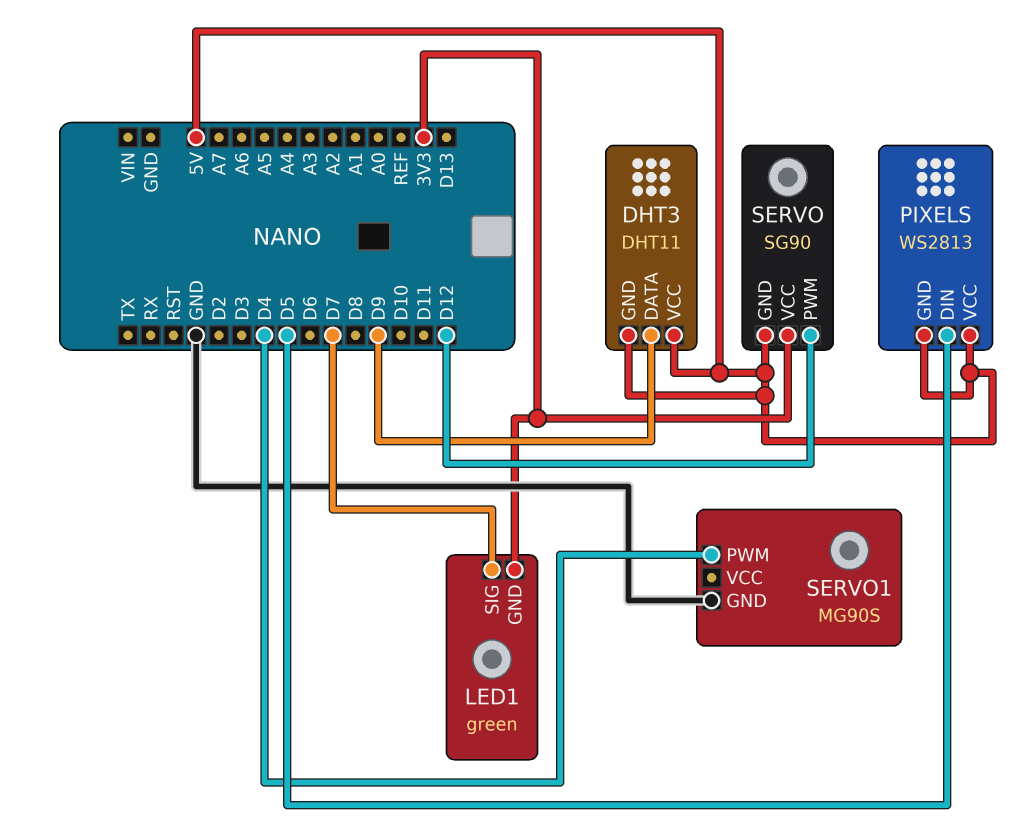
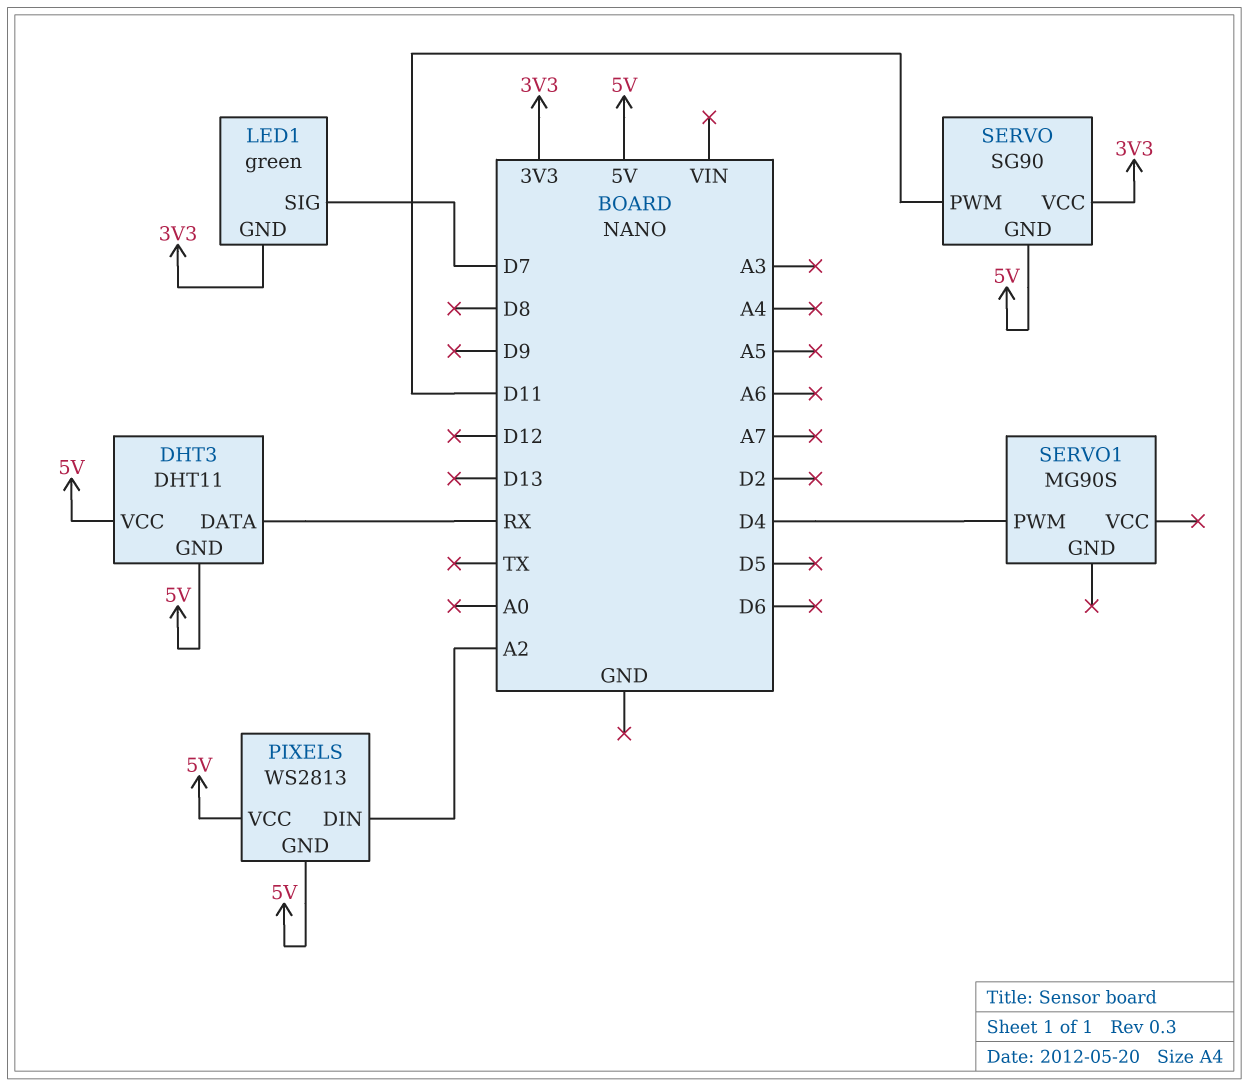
DHT3 pin DATA: D9 -> RX
PIXELS pin DIN: D5 -> A2
SERVO pin PWM: D12 -> D11
SERVO1 pin GND: GND -> none

